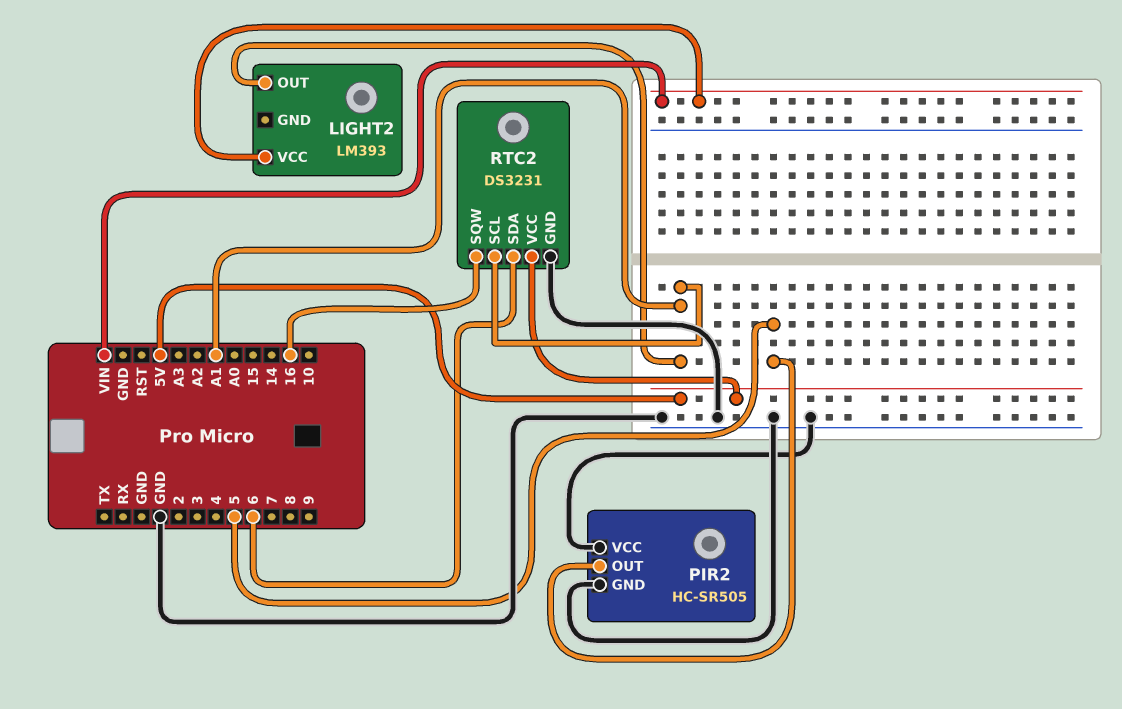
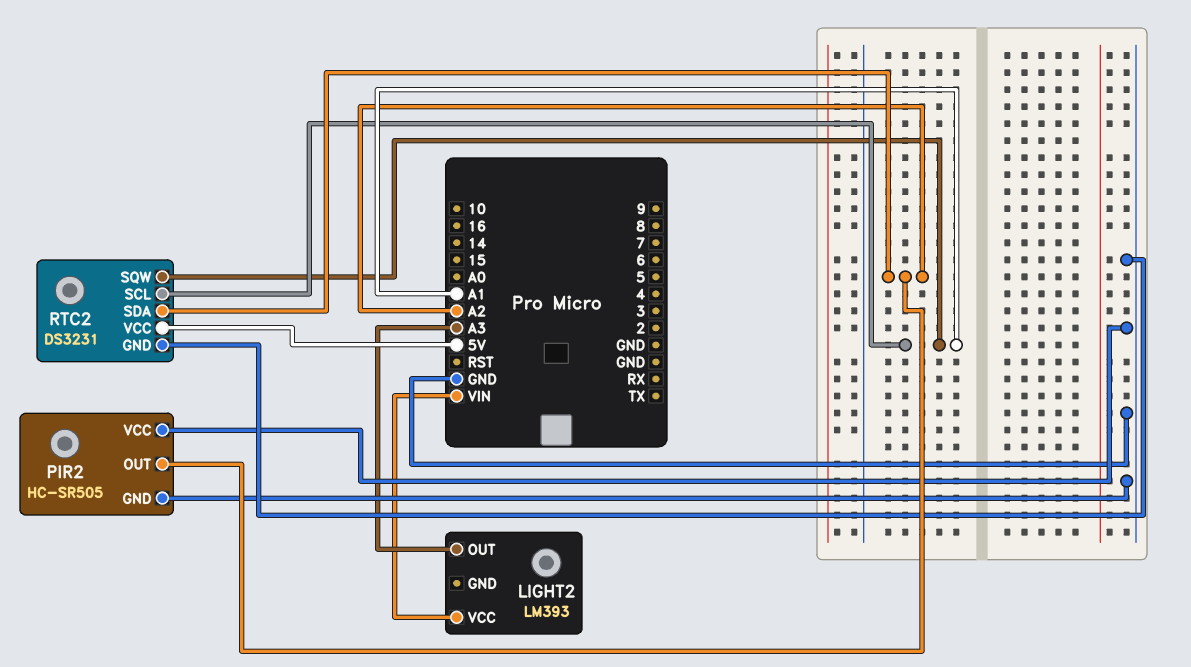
LIGHT2 pin OUT: A1 -> A3
PIR2 pin OUT: 5 -> A2
RTC2 pin SDA: 6 -> A2
RTC2 pin SQW: 16 -> A1

